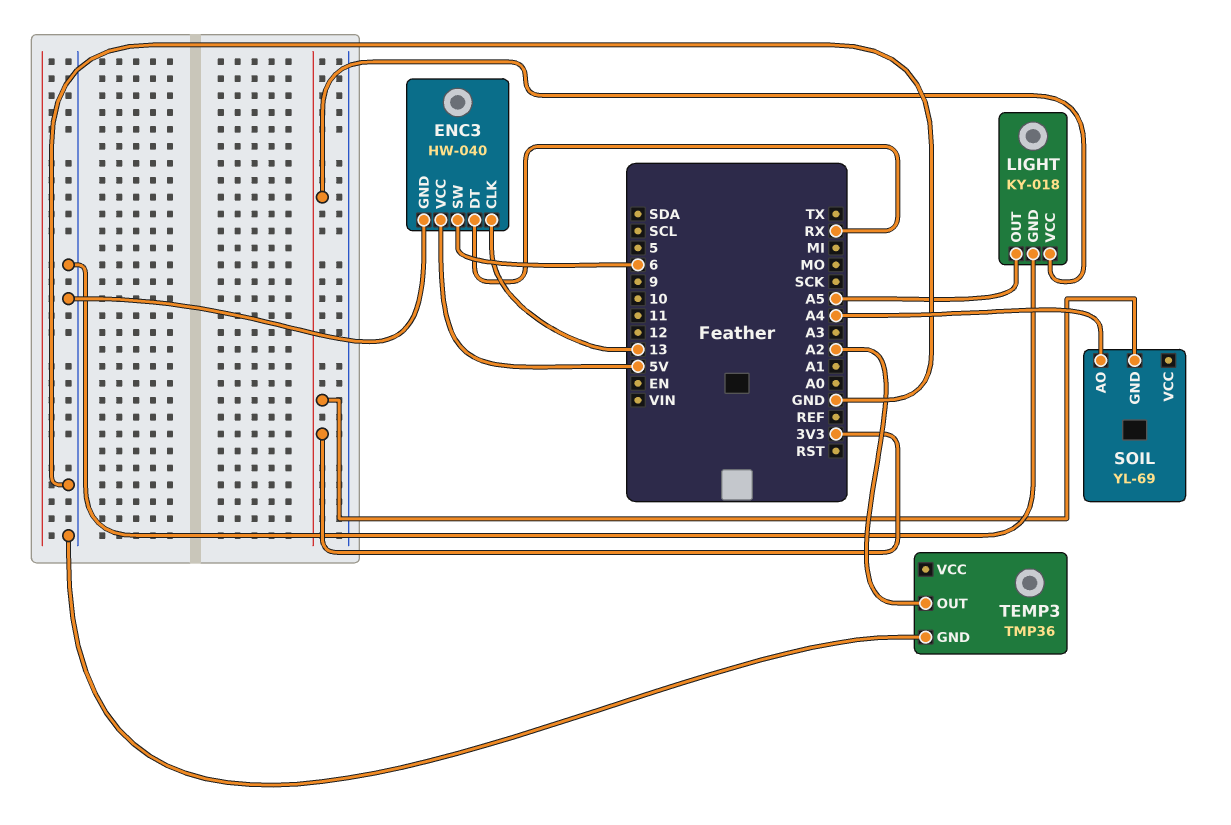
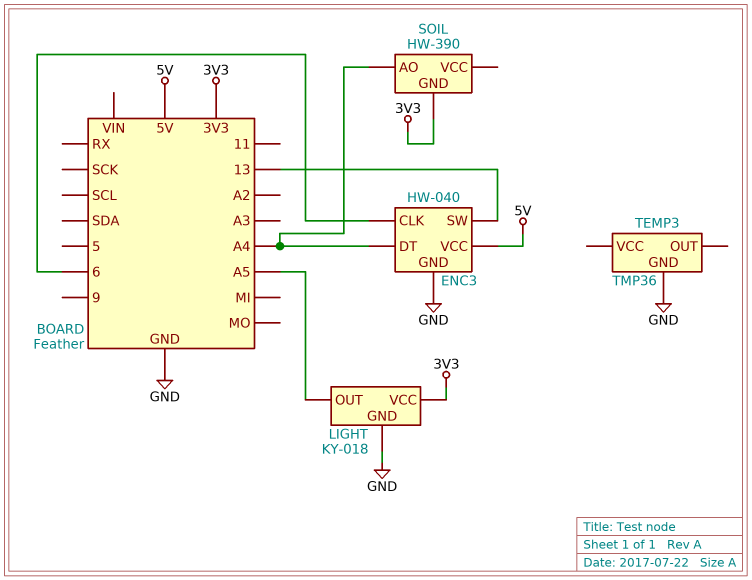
ENC3 pin CLK: 13 -> 6
ENC3 pin DT: RX -> A4
ENC3 pin SW: 6 -> 13
SOIL: YL-69 -> HW-390
TEMP3 pin OUT: A2 -> none

